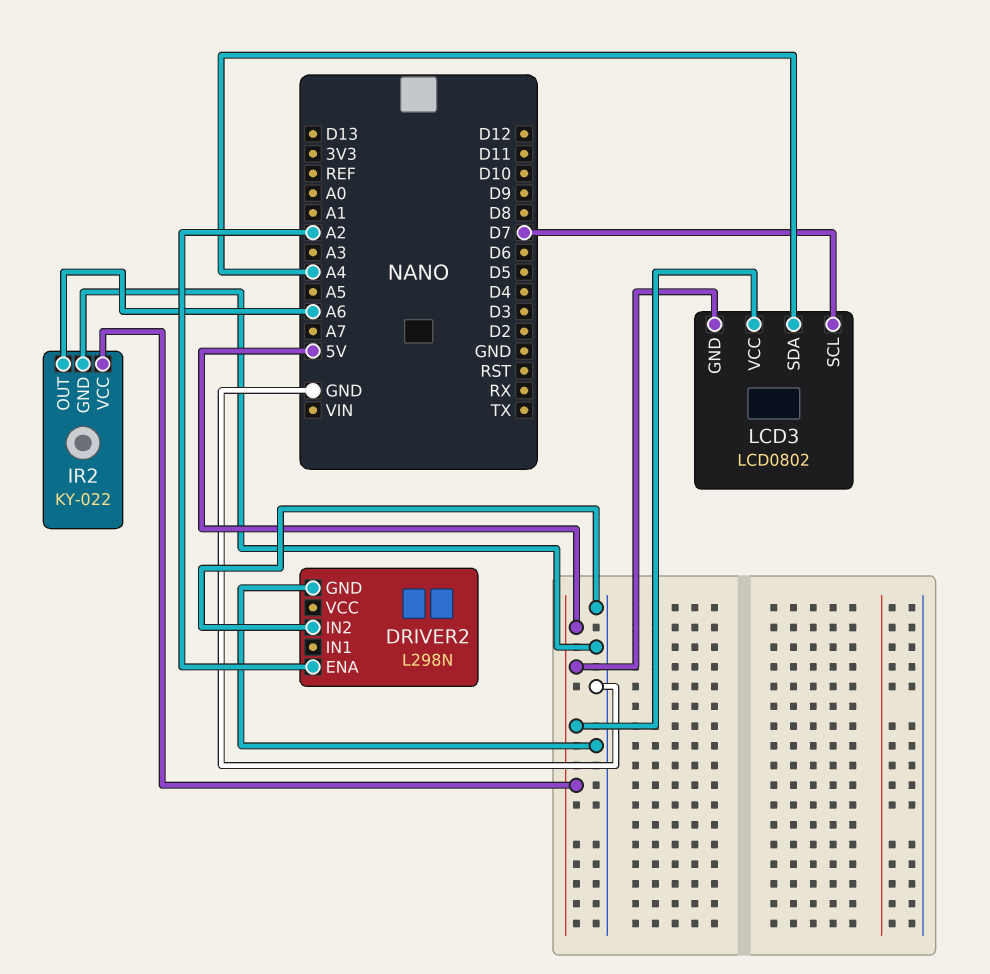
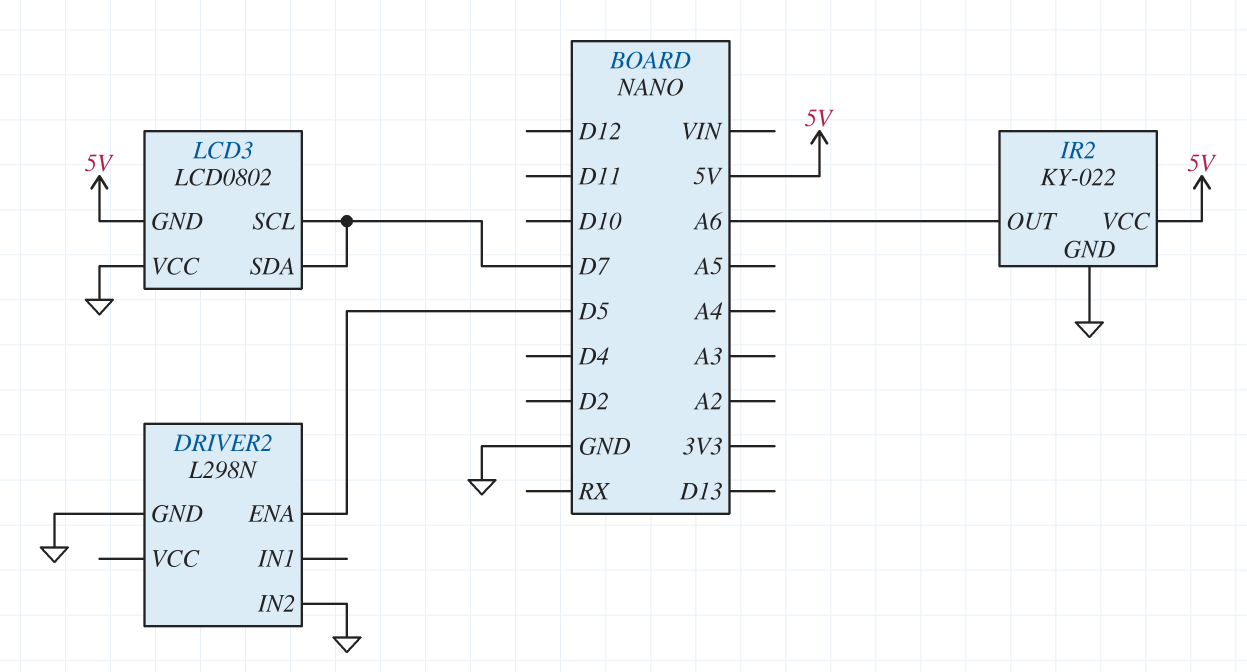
DRIVER2 pin ENA: A2 -> D5
LCD3 pin SDA: A4 -> D7
LCD3 pin VCC: 5V -> GND

